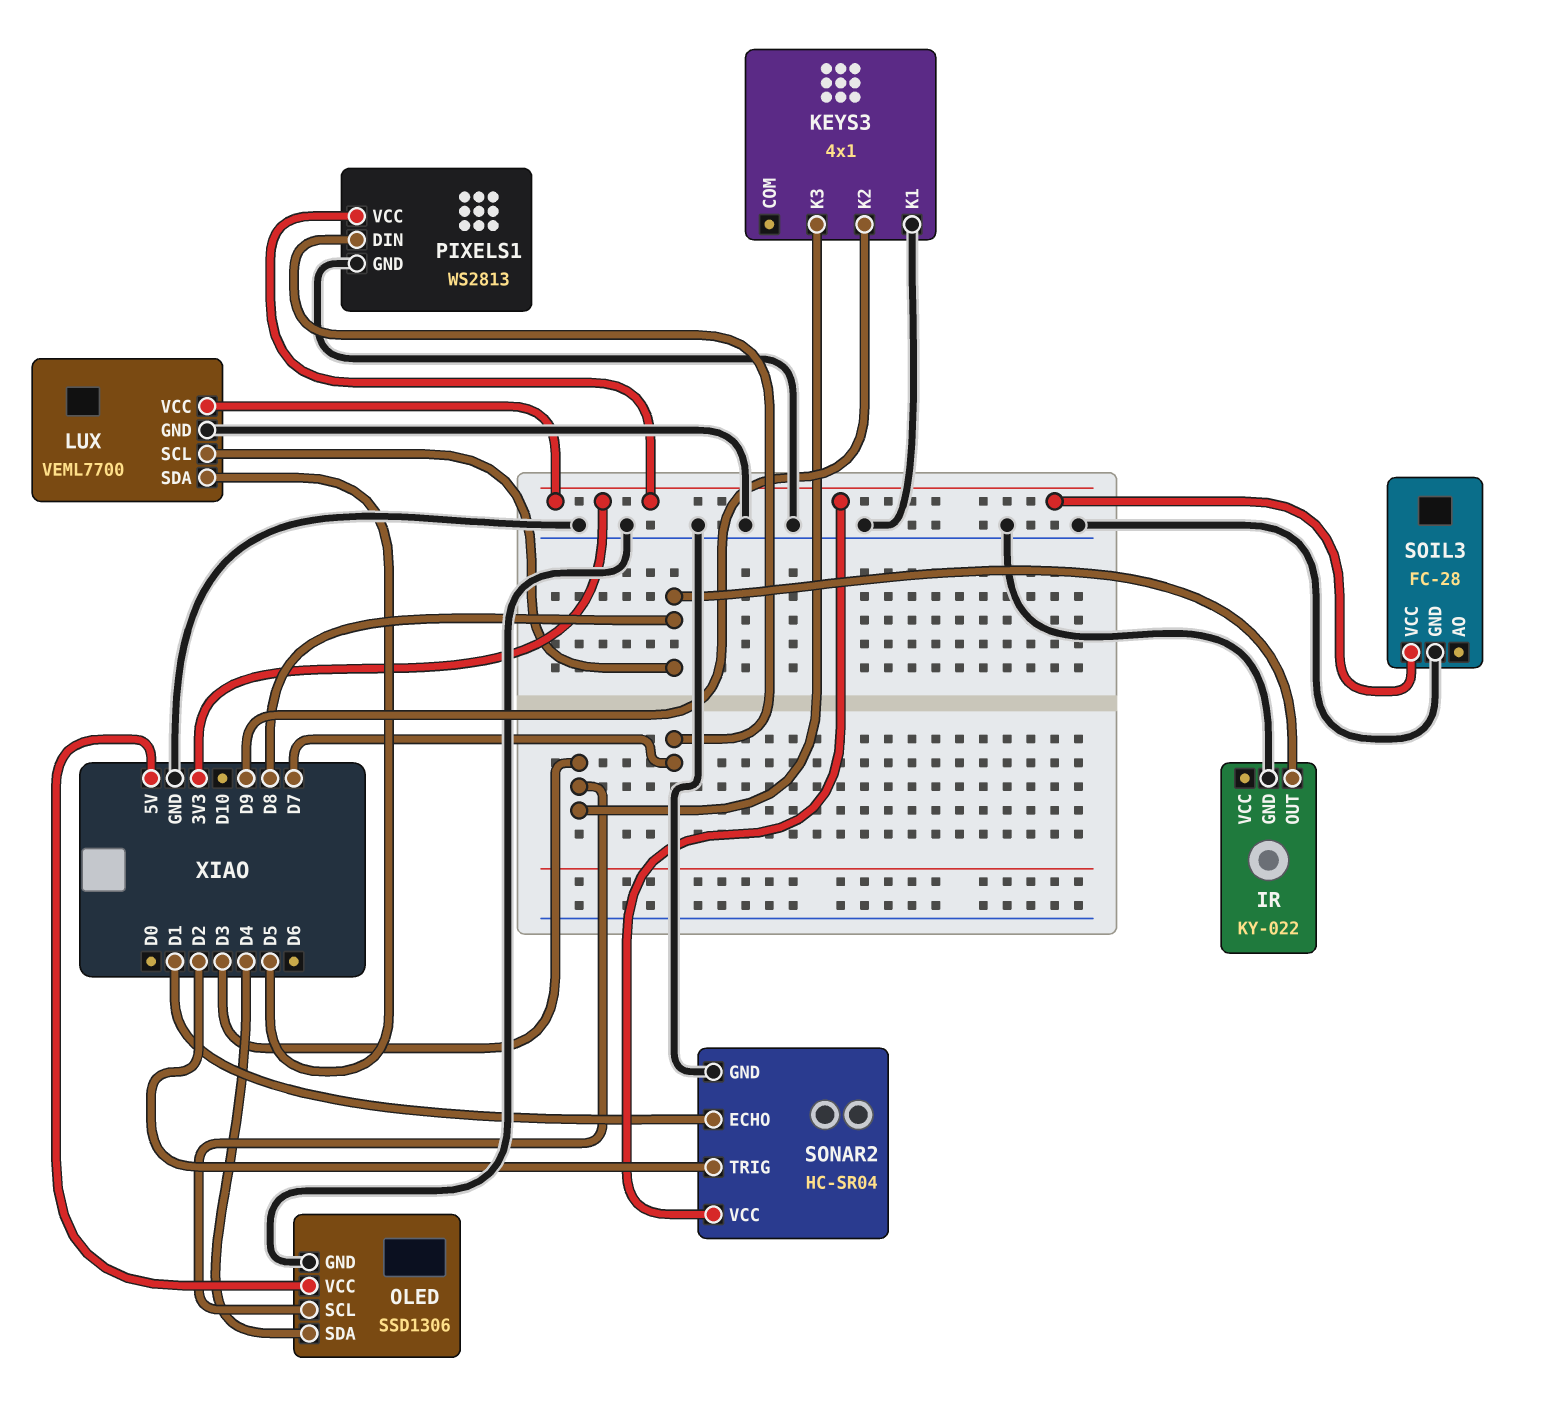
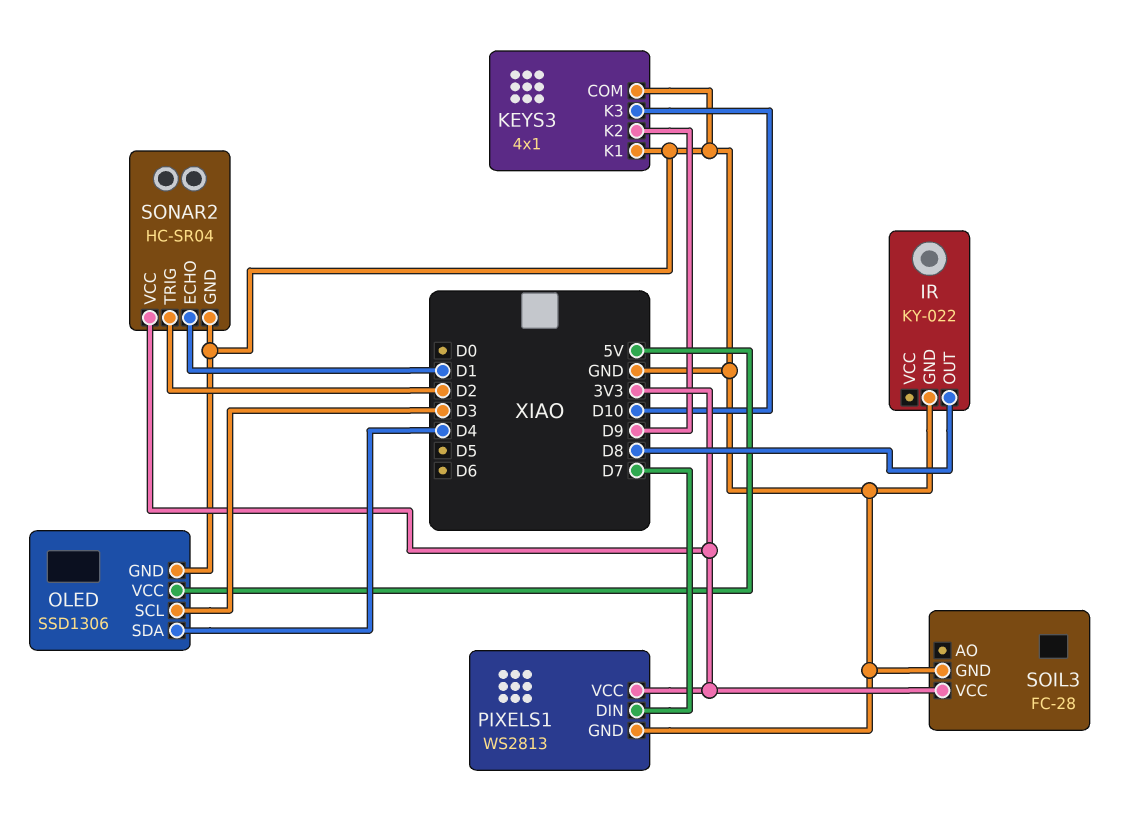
KEYS3 pin COM: none -> GND
KEYS3 pin K3: D3 -> D10
LUX: VEML7700 -> none
LUX pin GND: GND -> none
LUX pin SCL: D8 -> none
LUX pin SDA: D5 -> none
LUX pin VCC: 3V3 -> none

